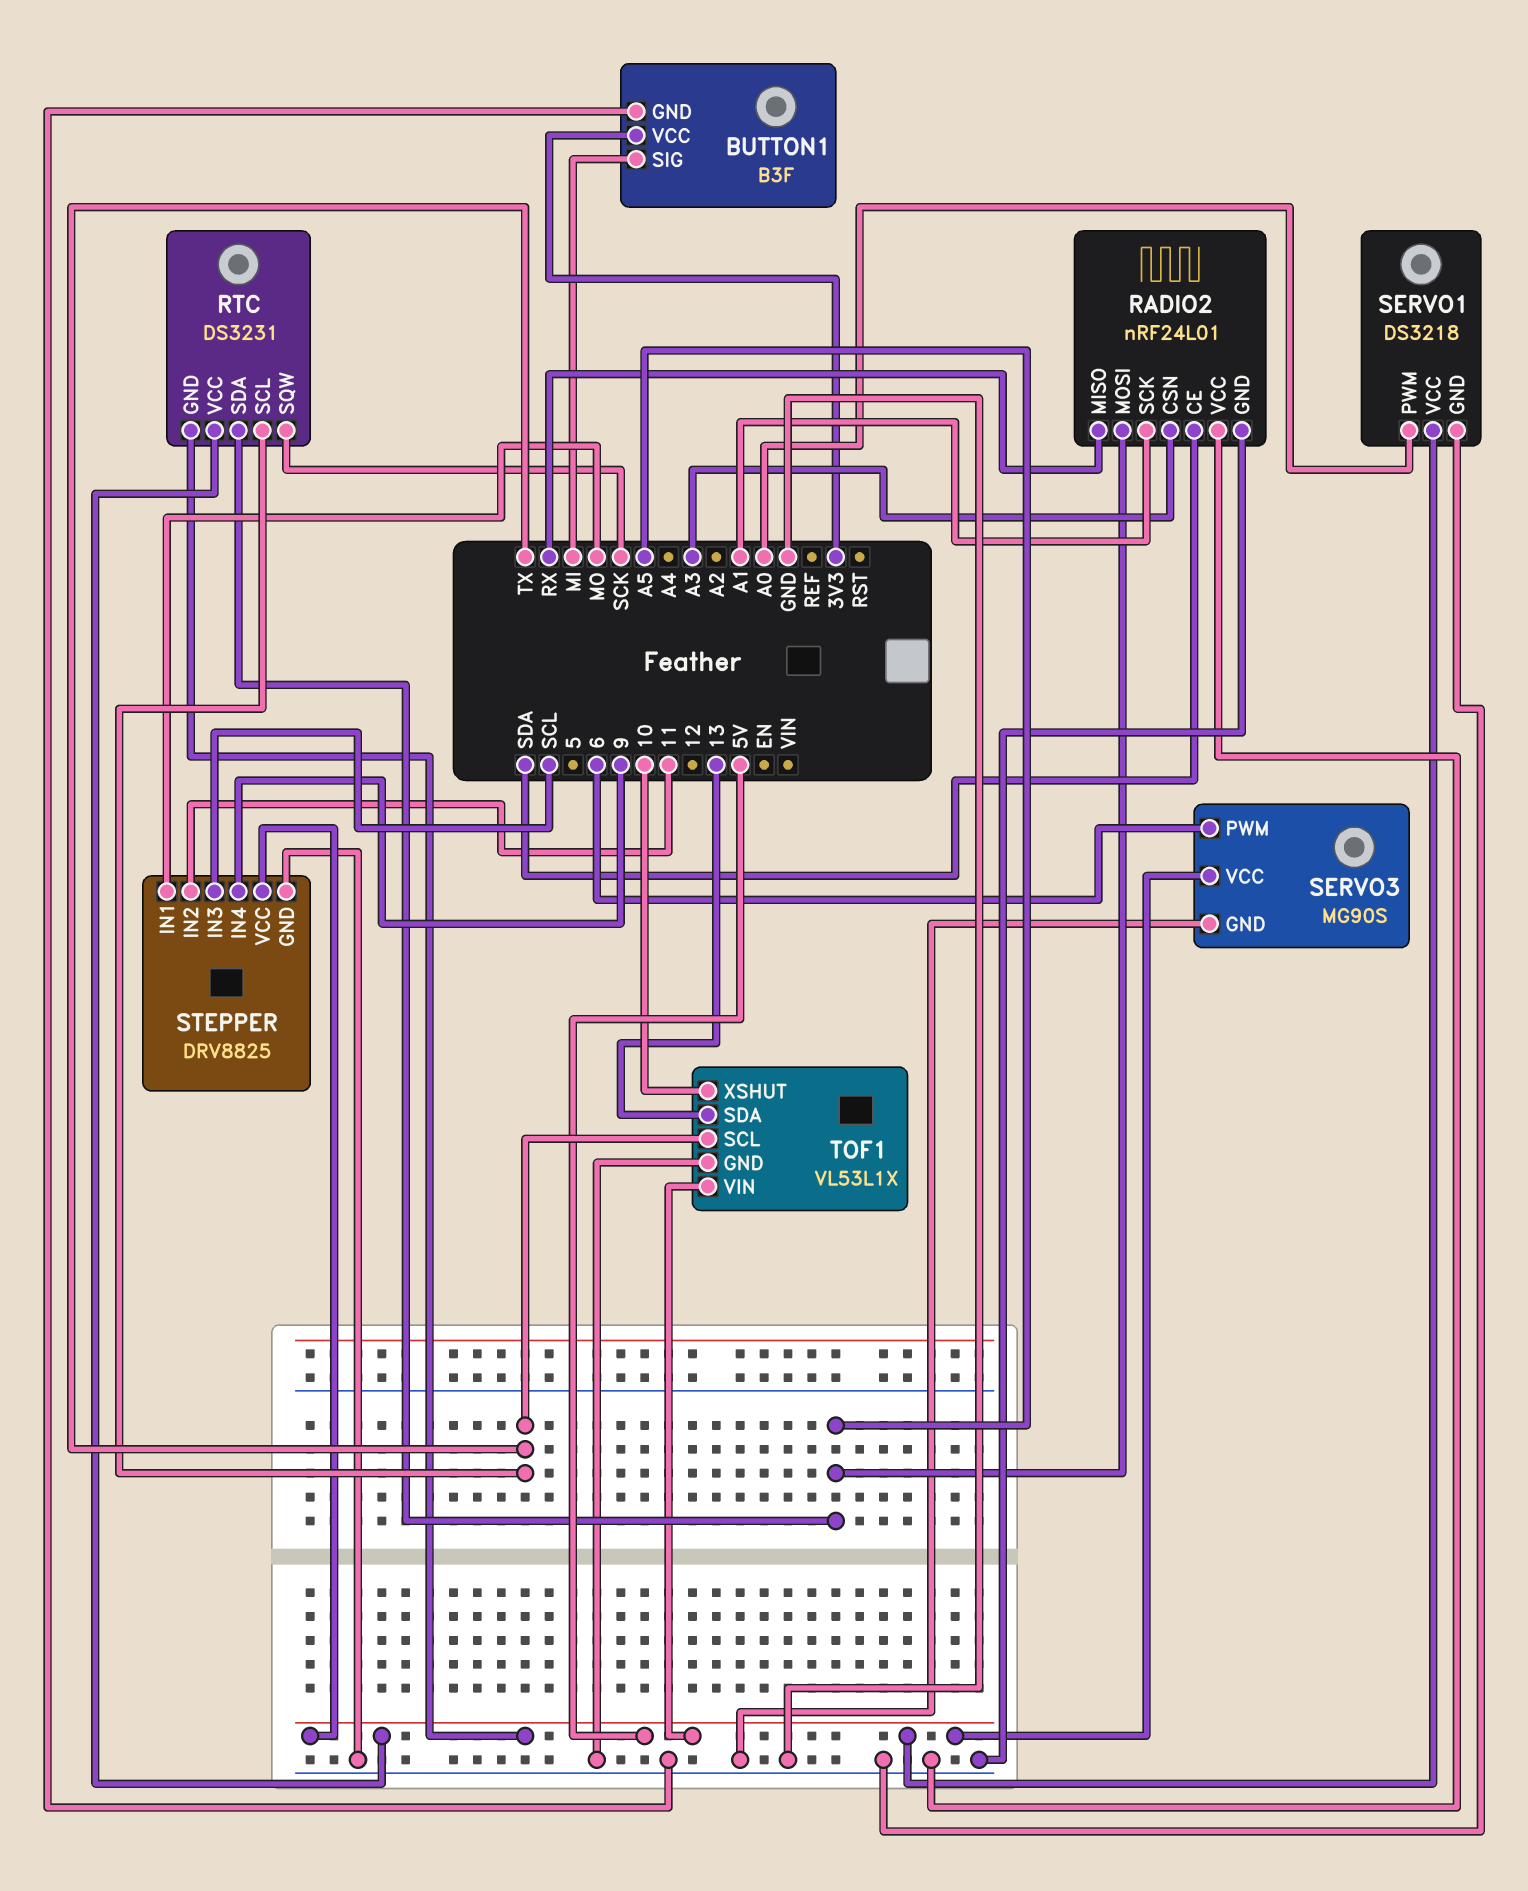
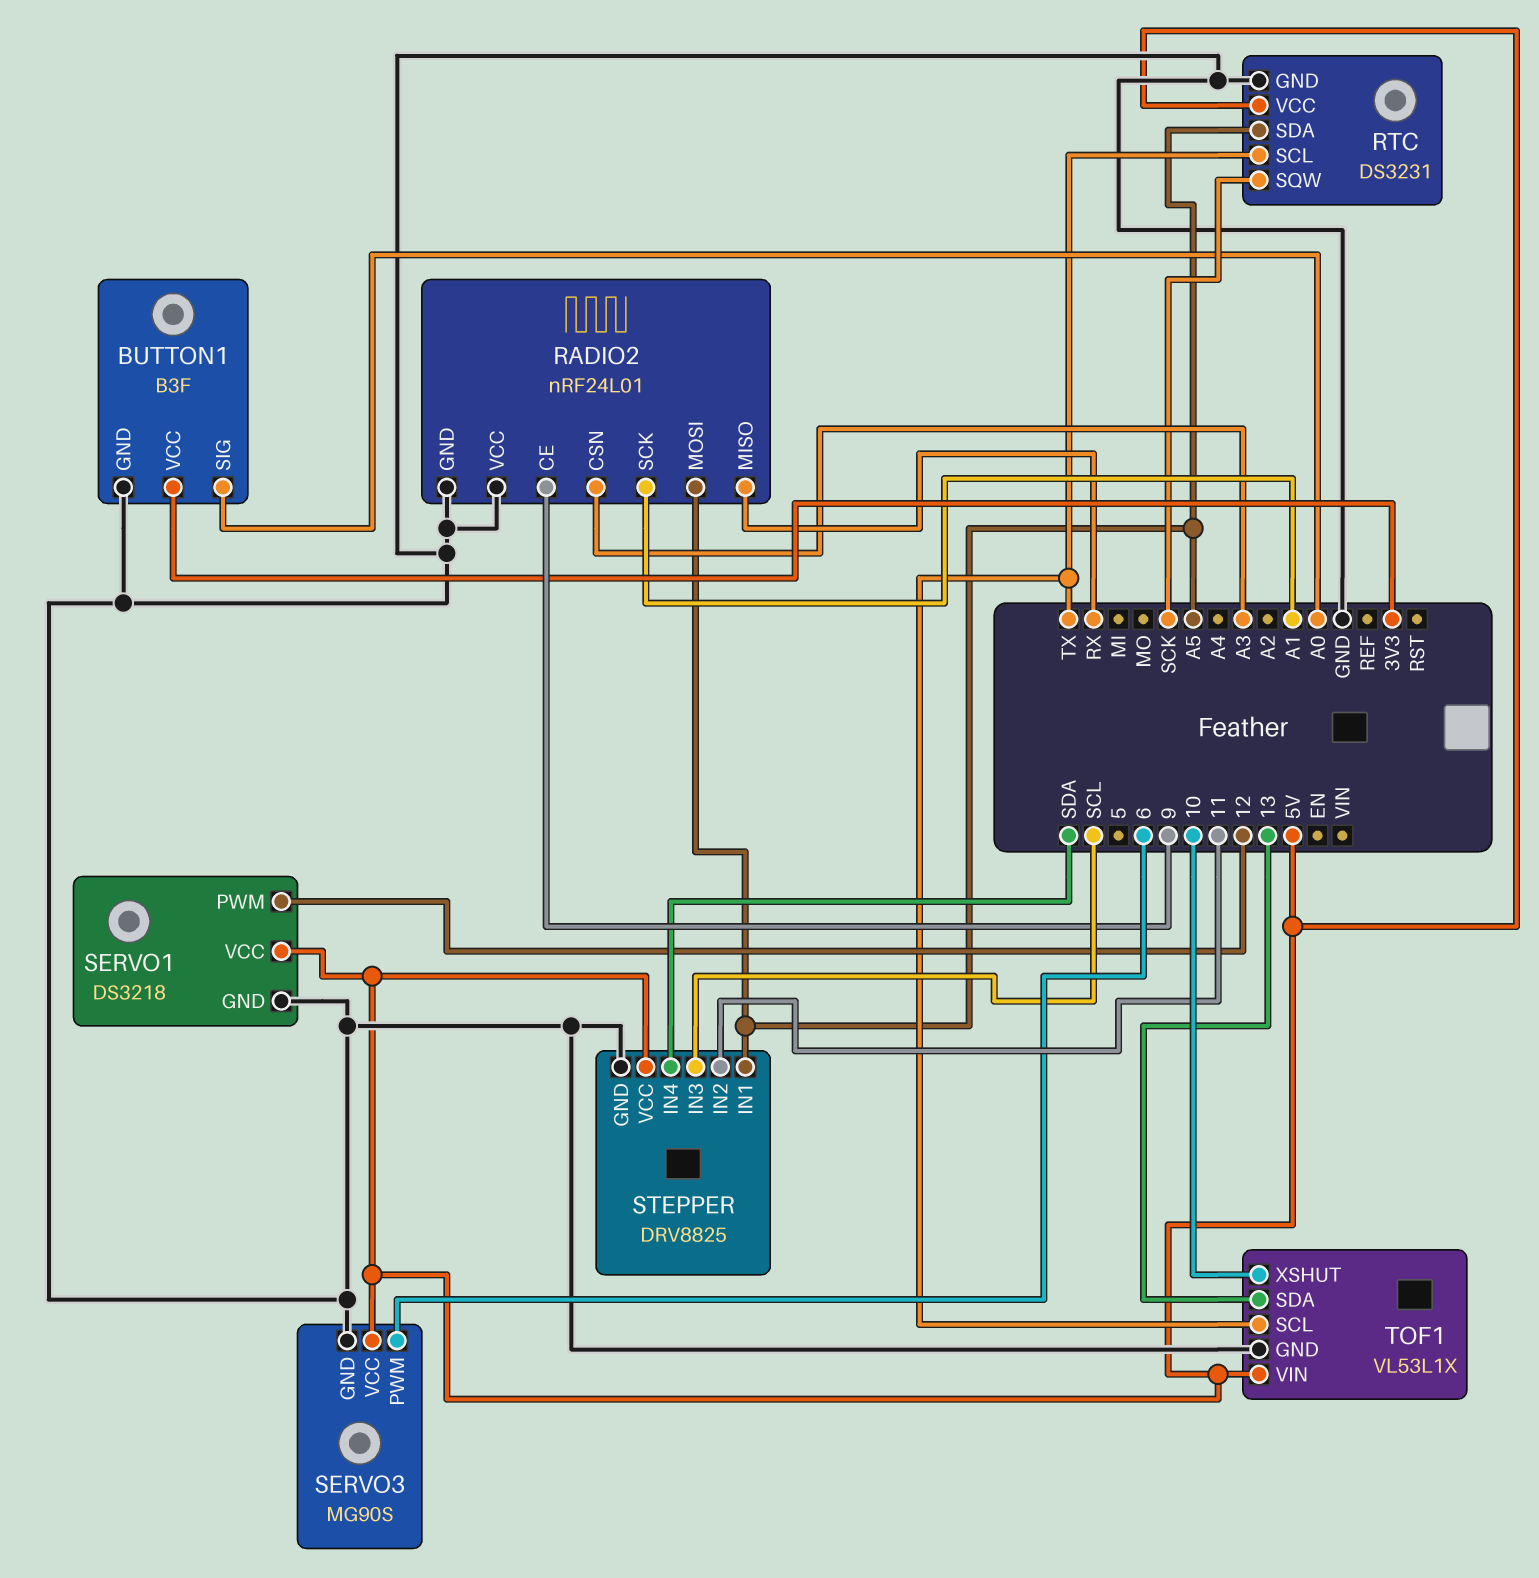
BUTTON1 pin SIG: MI -> A0
RADIO2 pin CE: SDA -> 9
RTC pin GND: 5V -> GND
SERVO1 pin PWM: A0 -> 12
STEPPER pin IN1: MO -> A5
STEPPER pin IN4: 9 -> SDA

